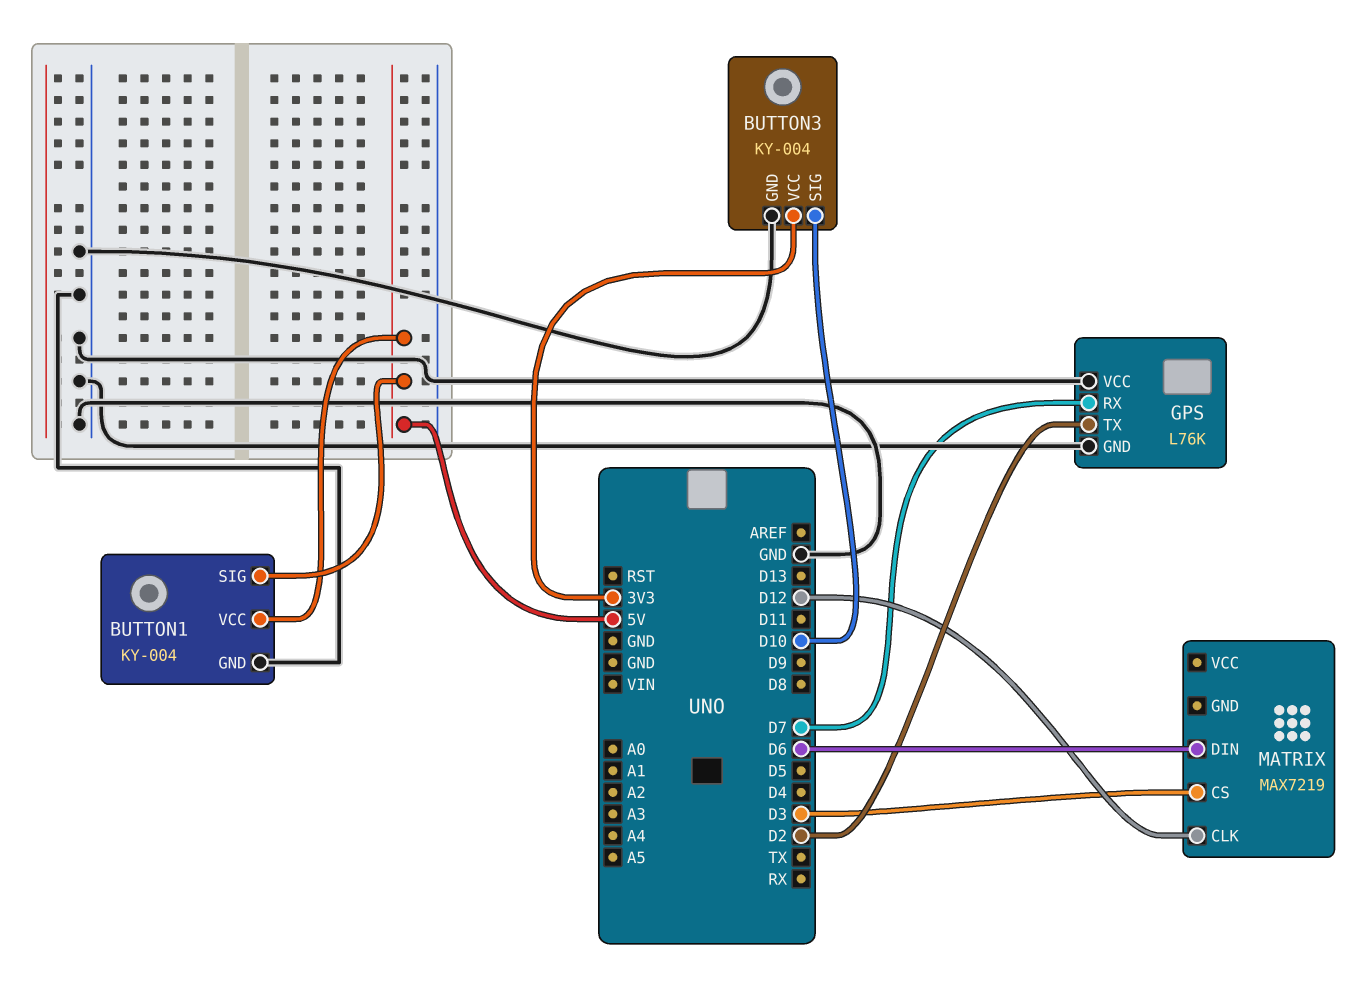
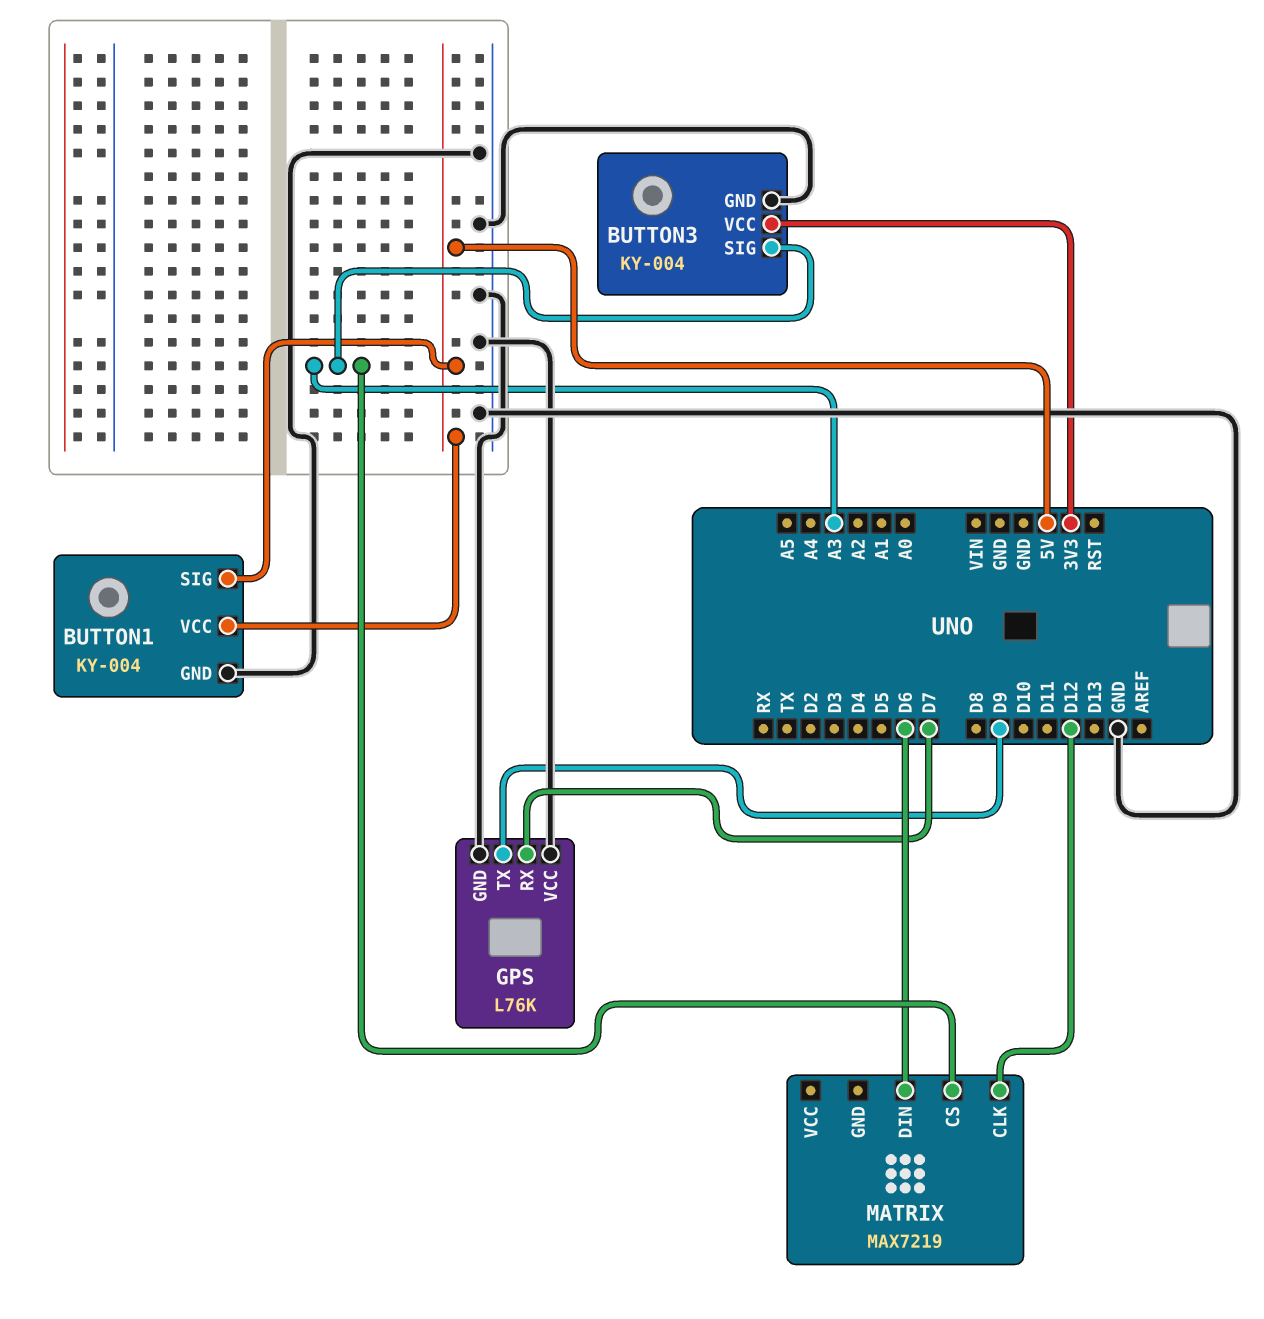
BUTTON3 pin SIG: D10 -> A3
GPS pin TX: D2 -> D9
MATRIX pin CS: D3 -> A3

